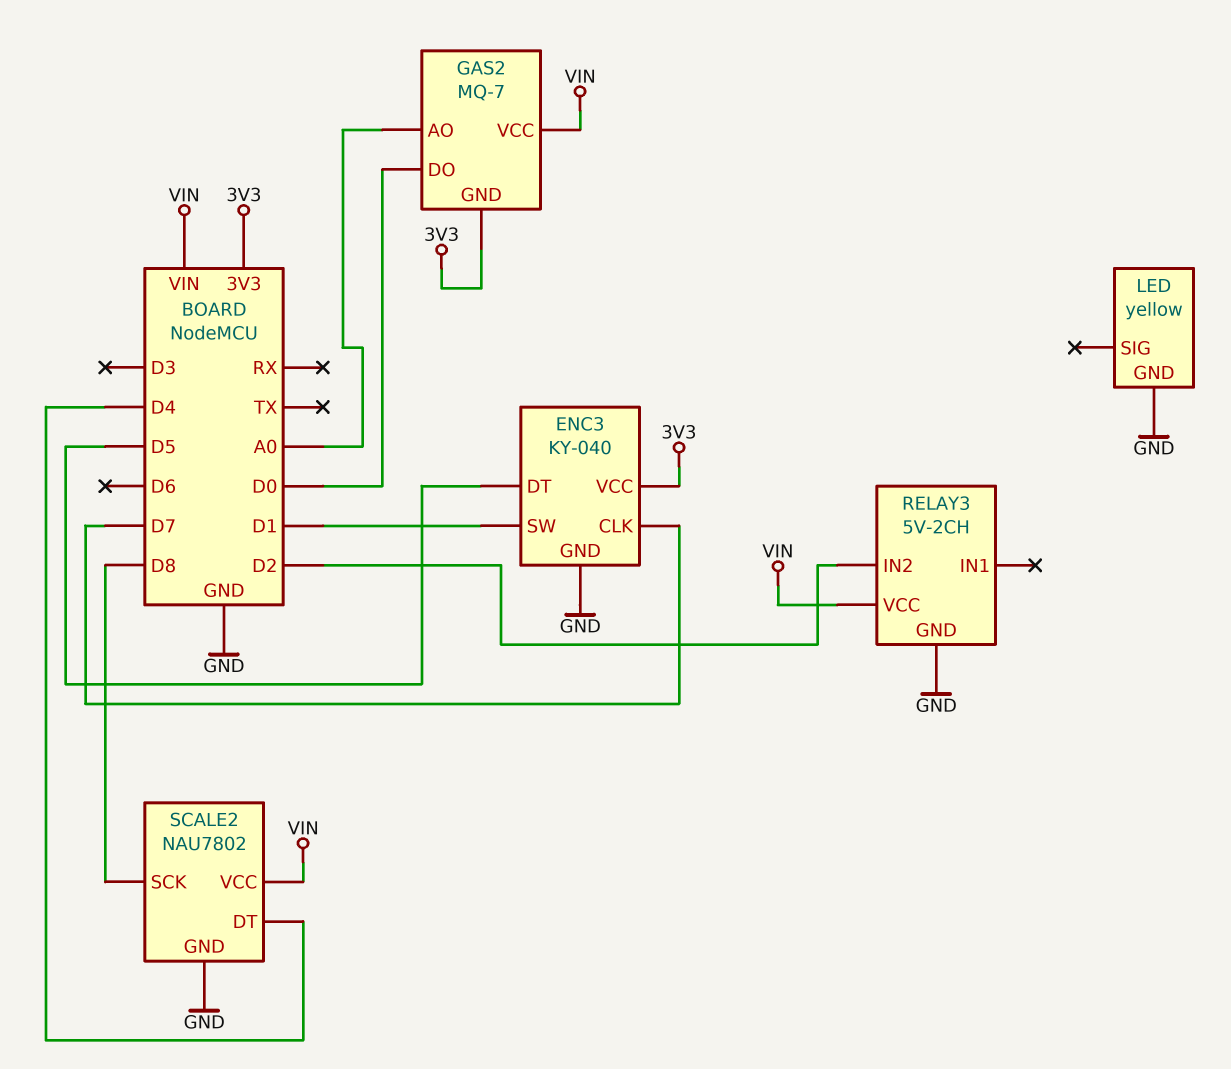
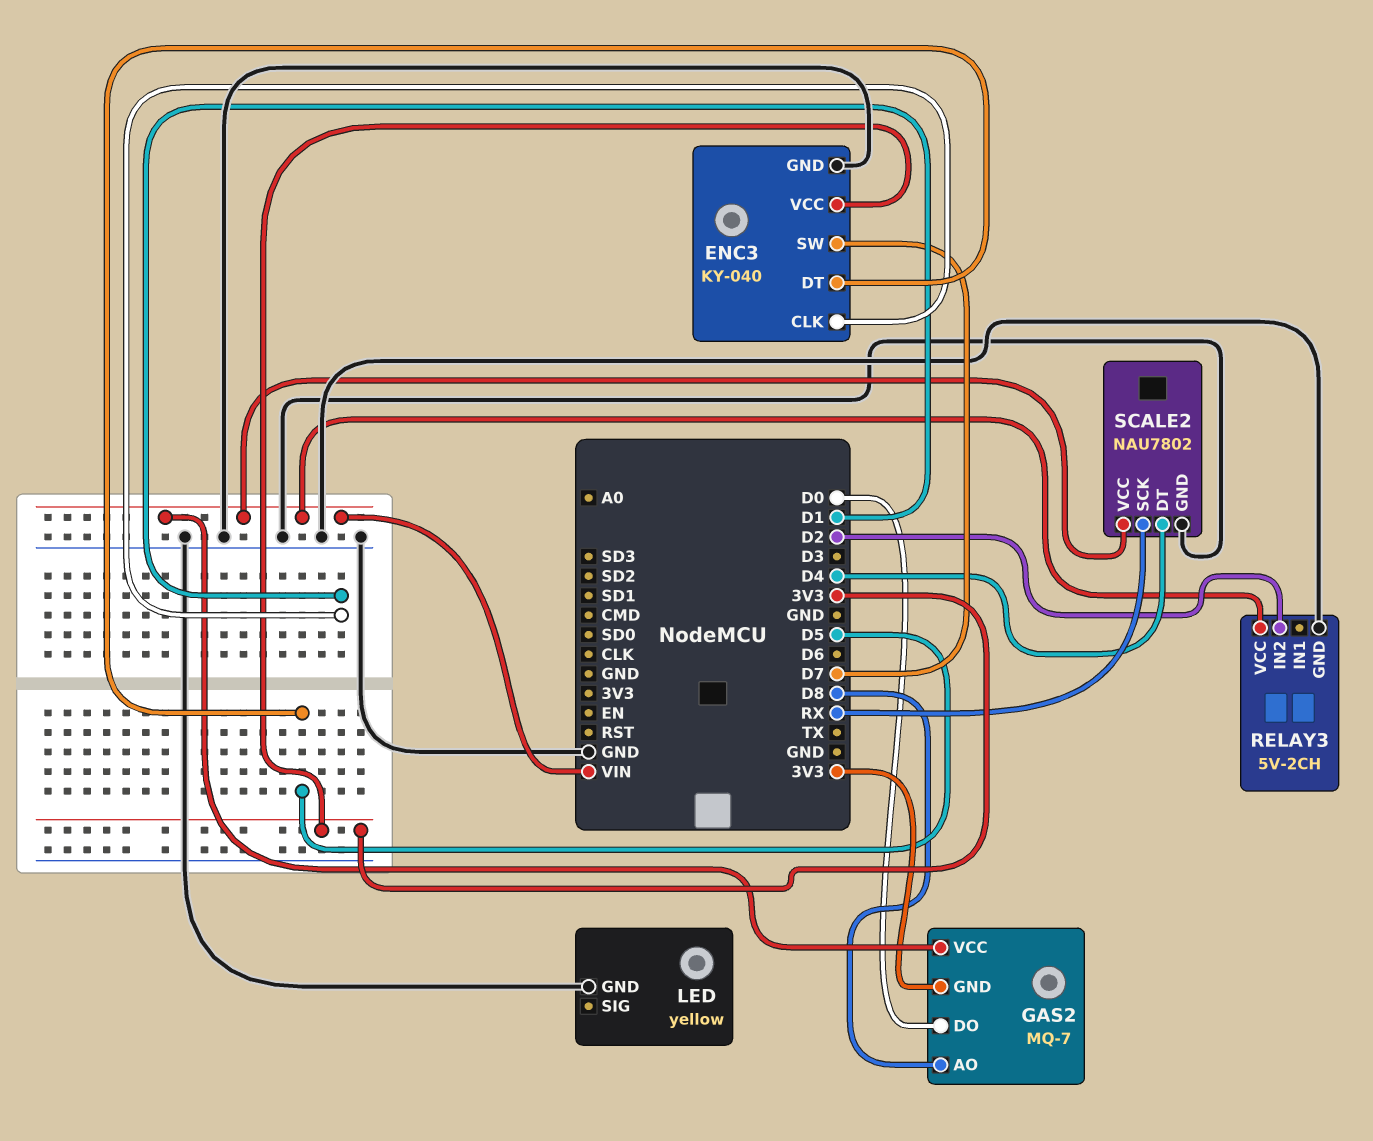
ENC3 pin CLK: D7 -> D1
ENC3 pin SW: D1 -> D7
GAS2 pin AO: A0 -> D8
SCALE2 pin SCK: D8 -> RX

